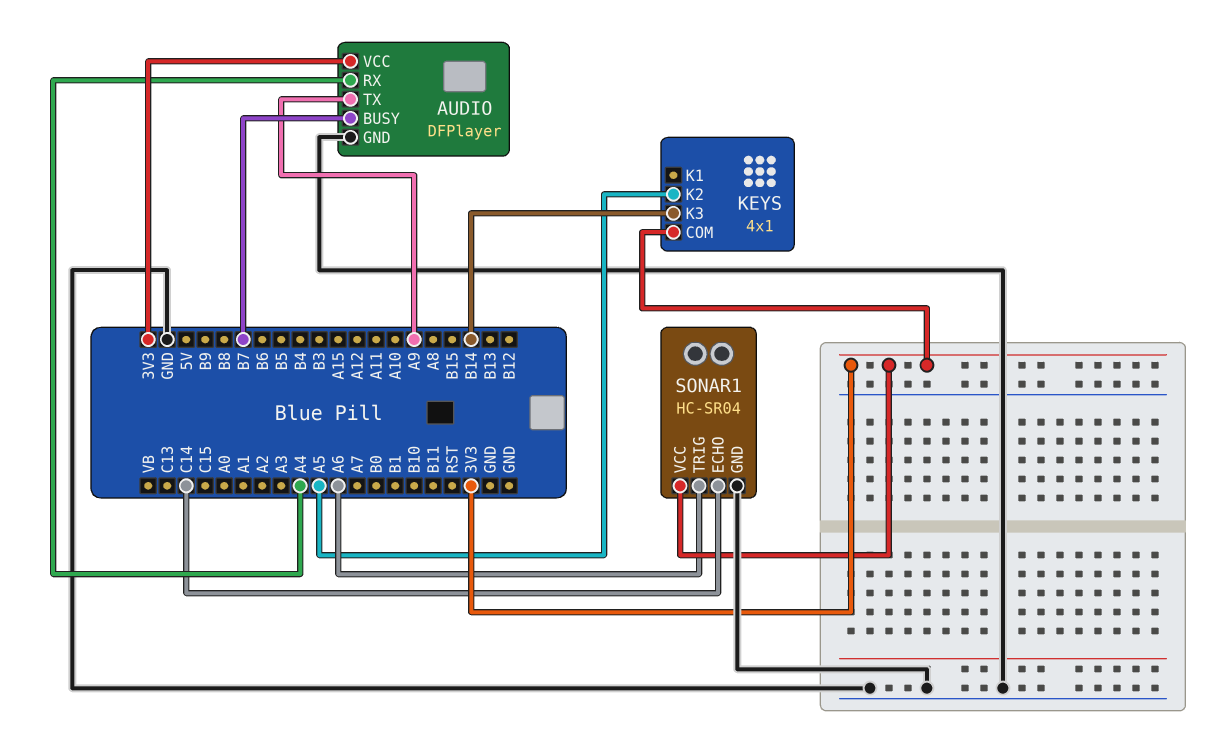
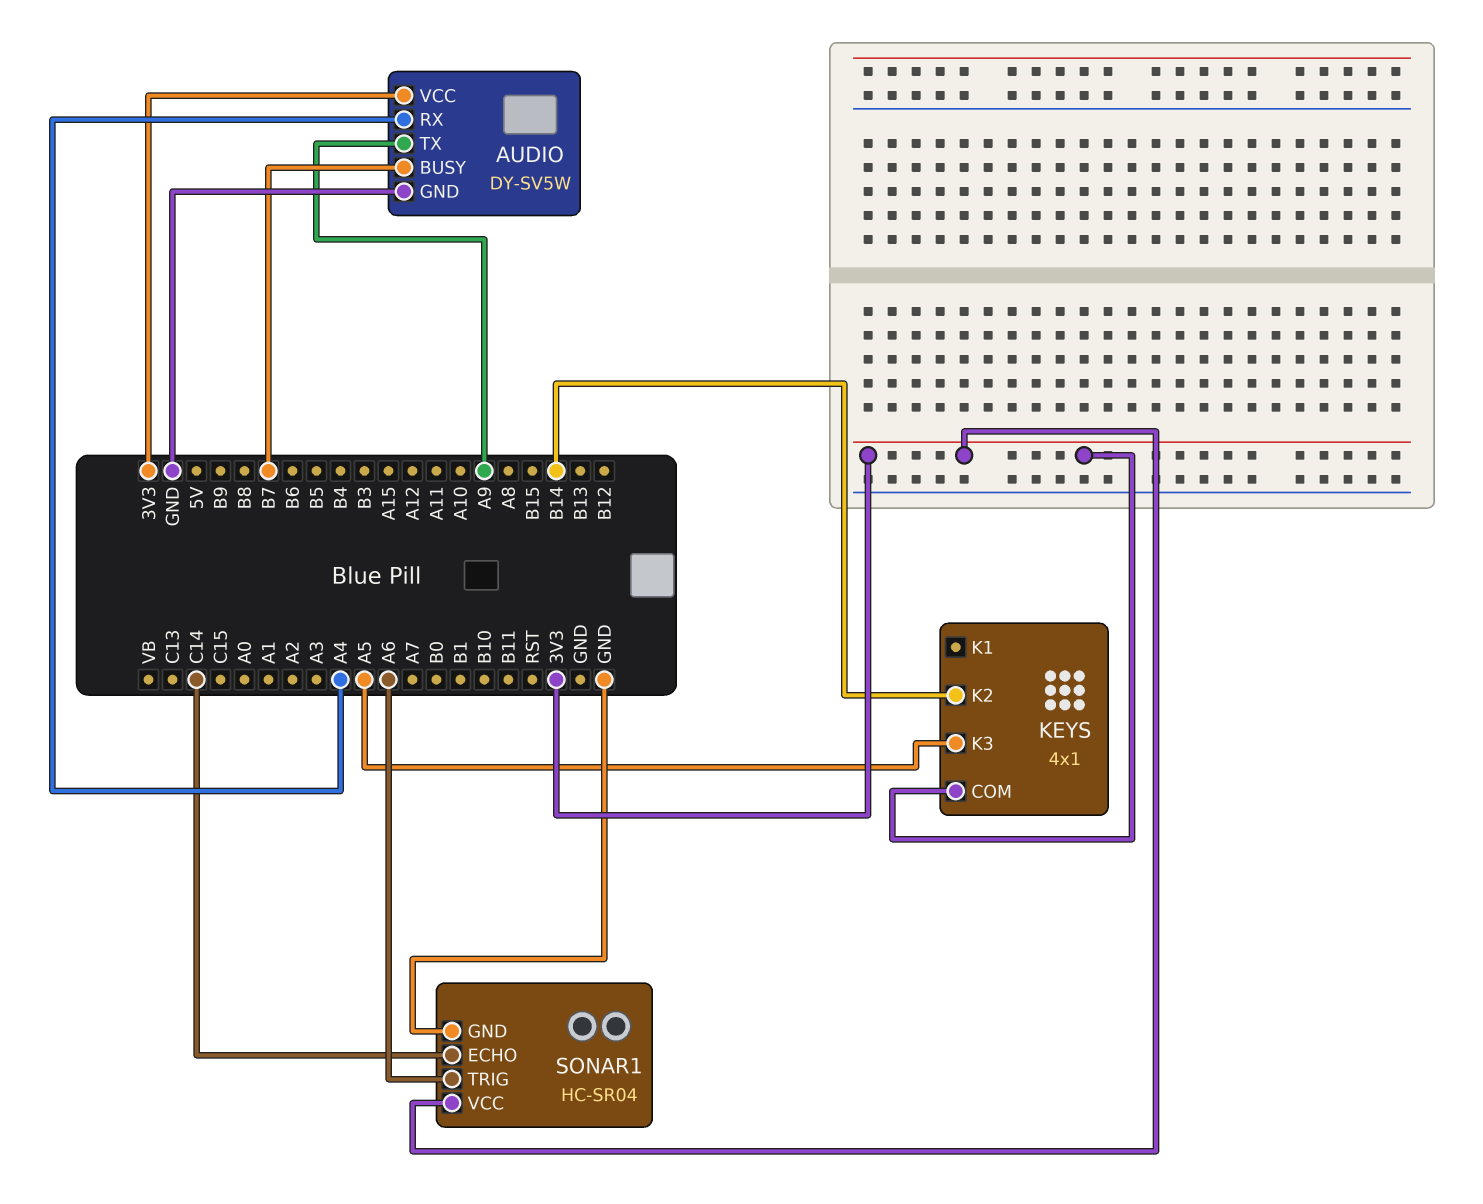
AUDIO: DFPlayer -> DY-SV5W
KEYS pin K2: A5 -> B14
KEYS pin K3: B14 -> A5

